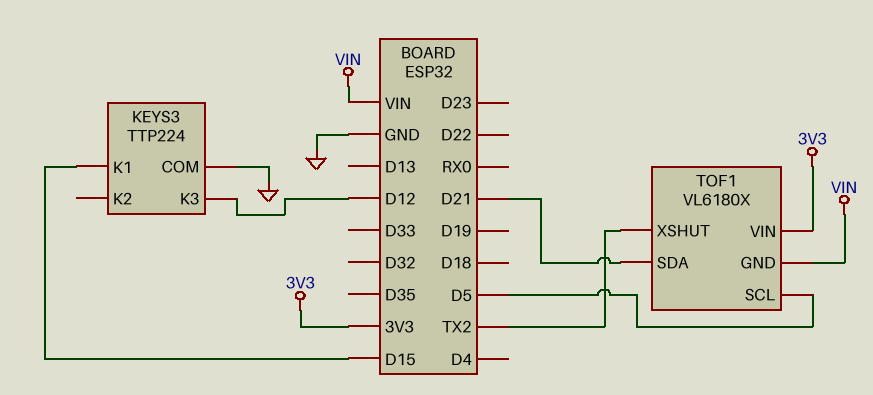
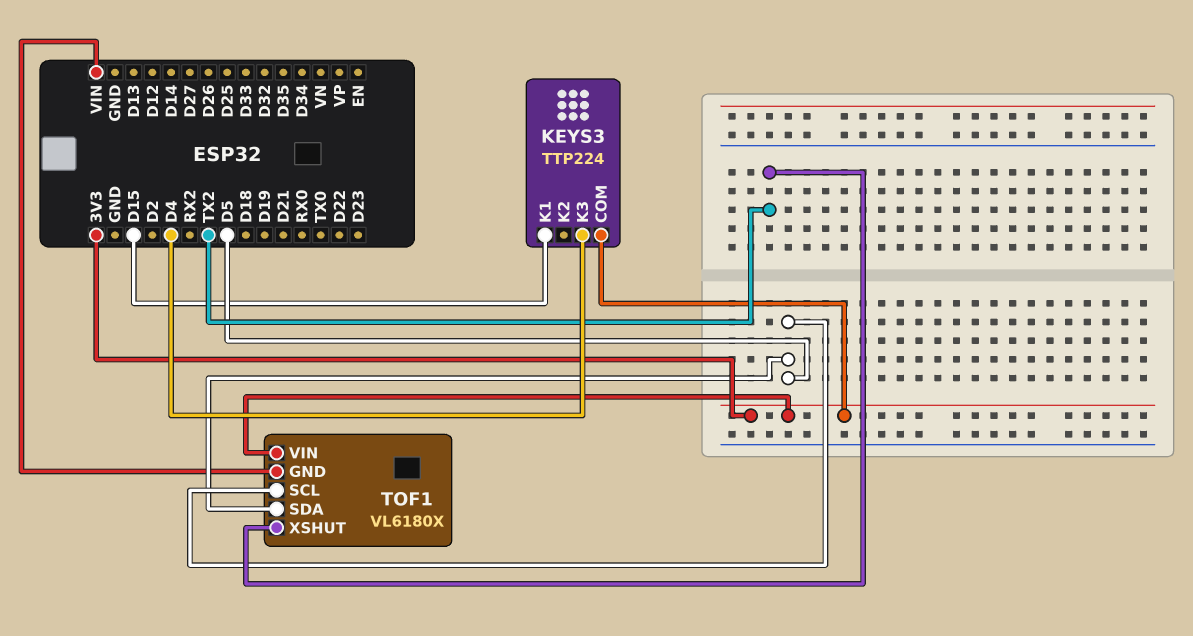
KEYS3 pin COM: GND -> 3V3
KEYS3 pin K3: D12 -> D4
TOF1 pin SDA: D21 -> D5

